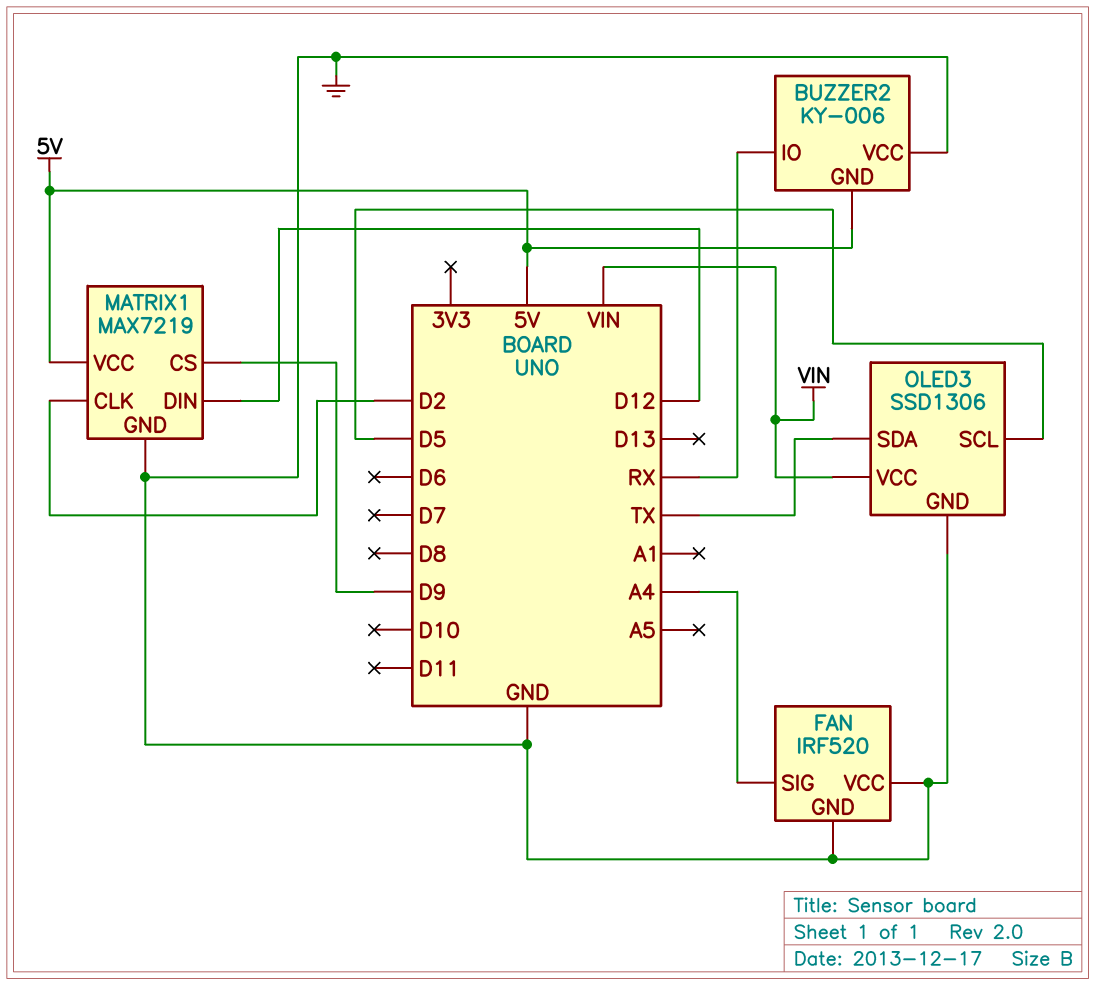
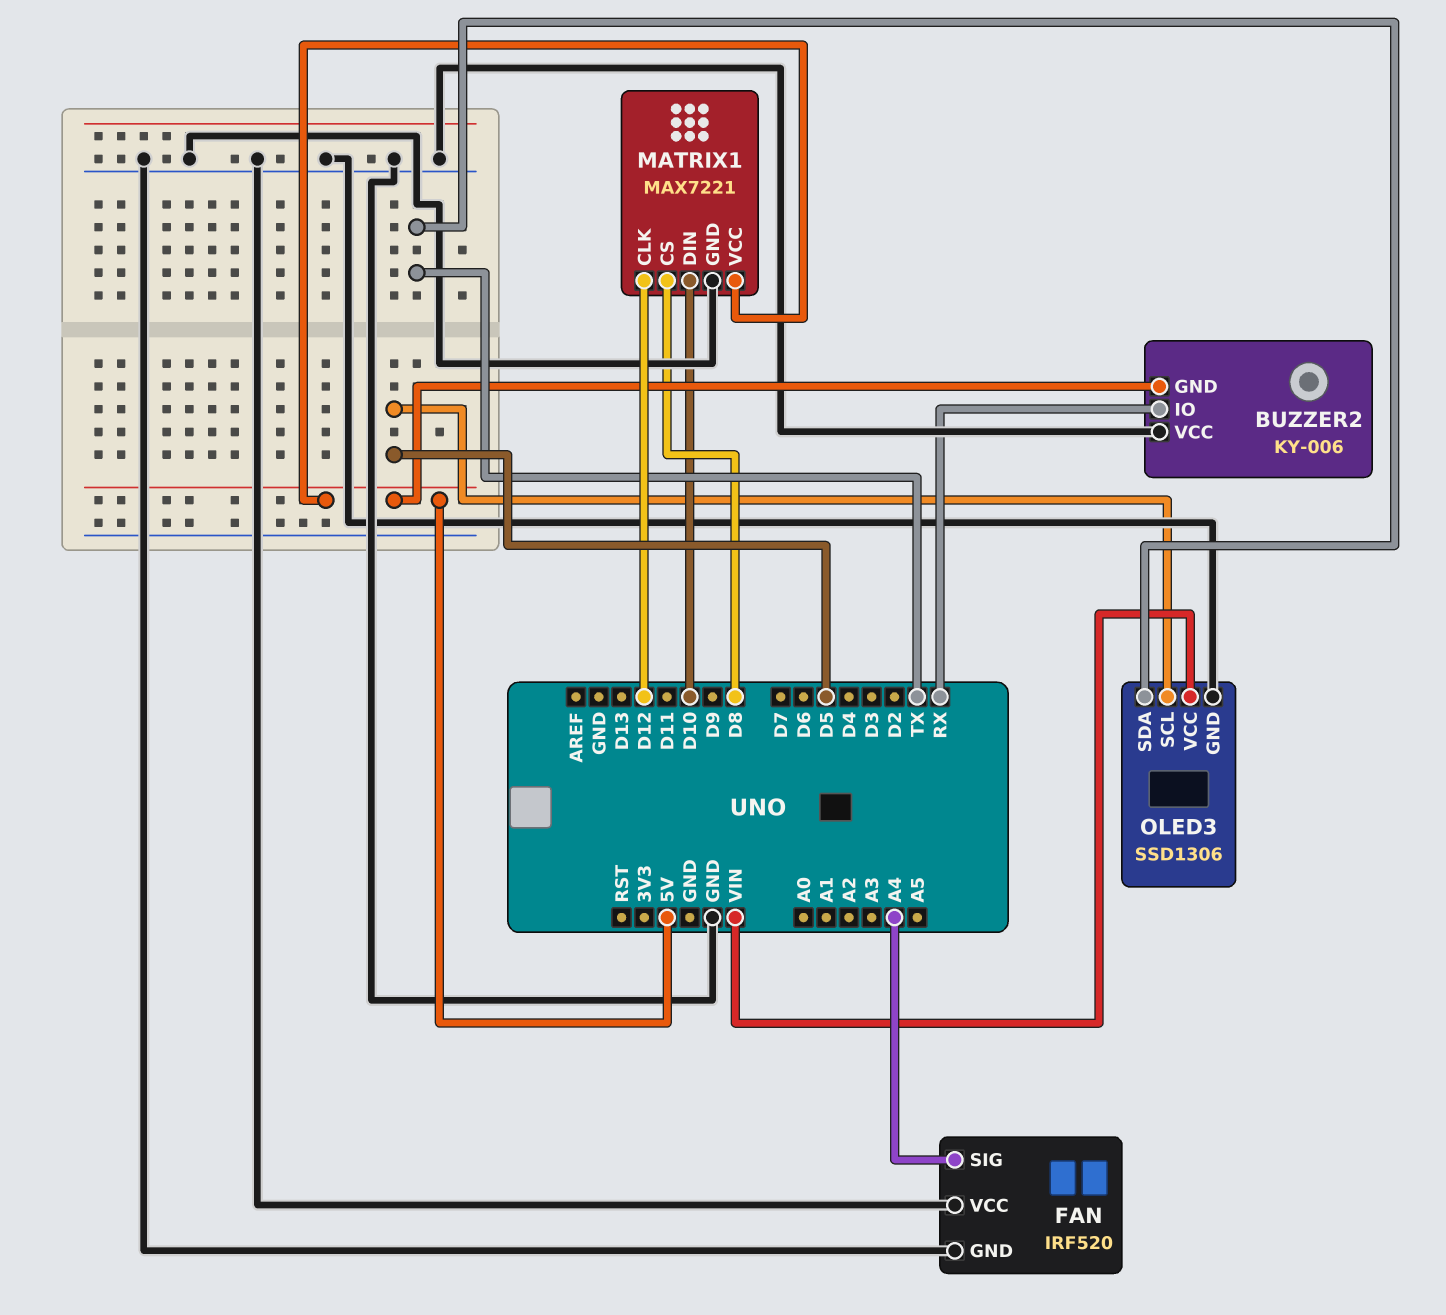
MATRIX1: MAX7219 -> MAX7221
MATRIX1 pin CLK: D2 -> D12
MATRIX1 pin CS: D9 -> D8
MATRIX1 pin DIN: D12 -> D10

